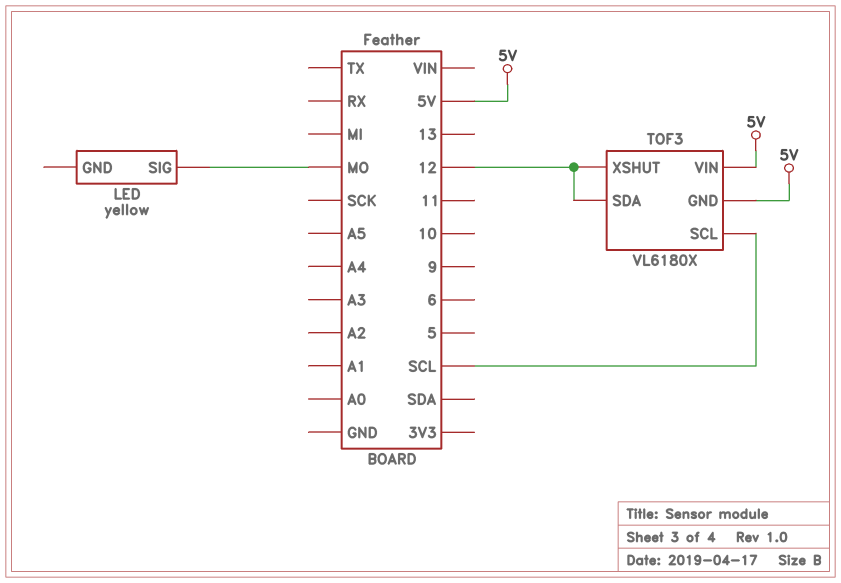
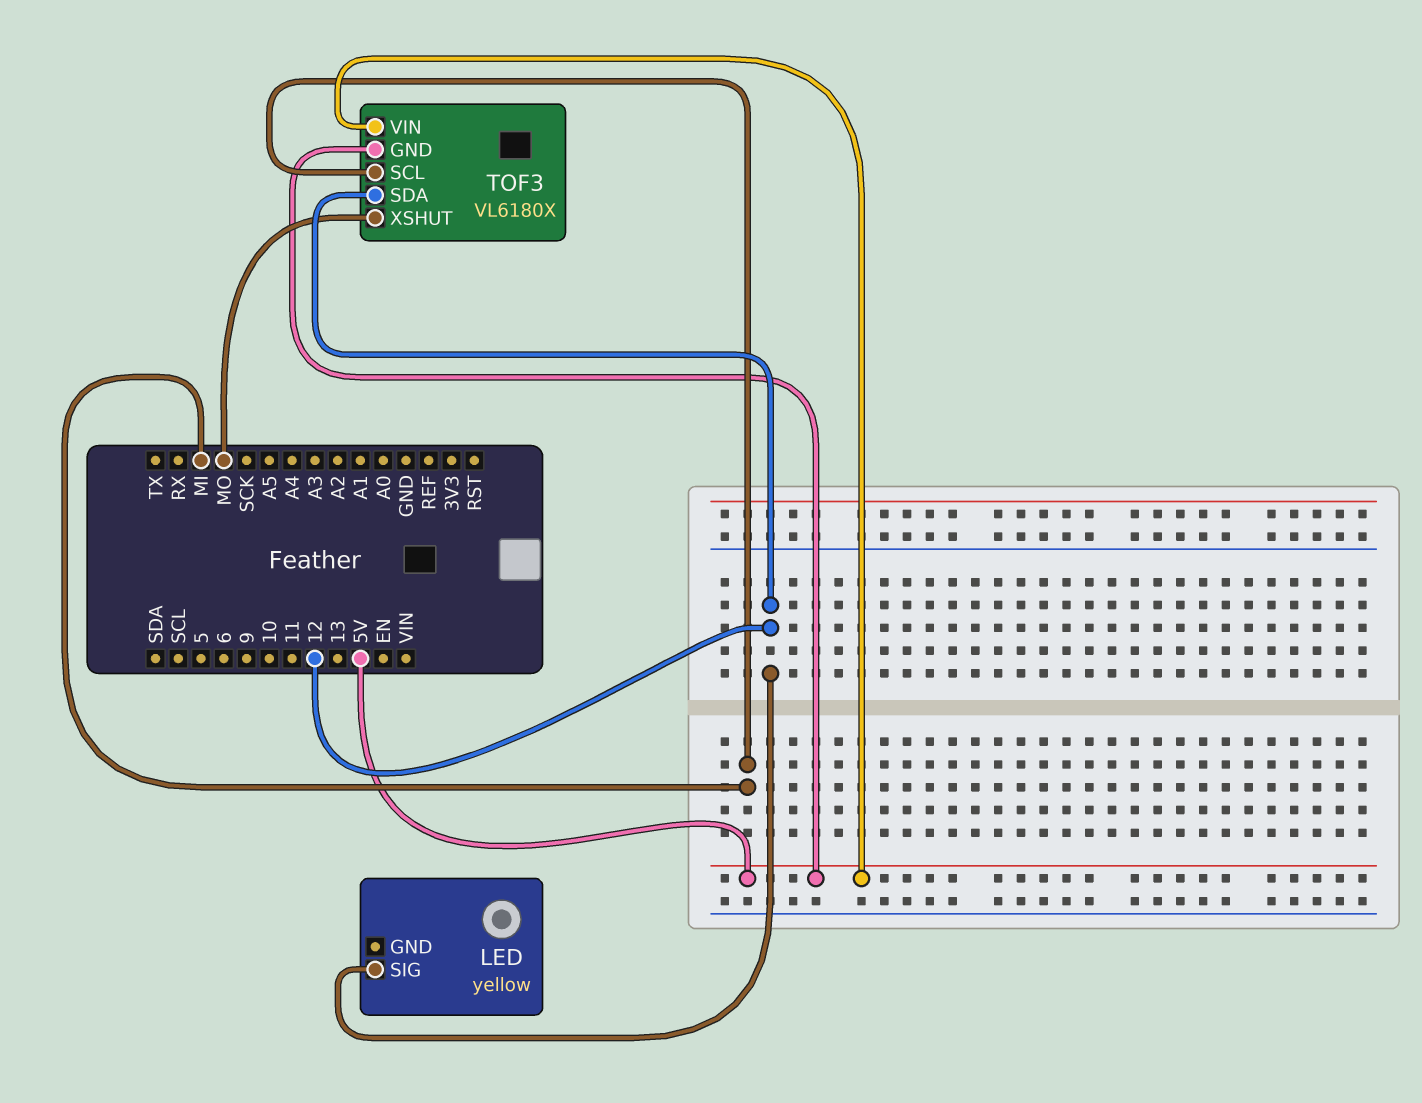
LED pin SIG: MO -> 12
TOF3 pin SCL: SCL -> MI
TOF3 pin XSHUT: 12 -> MO

